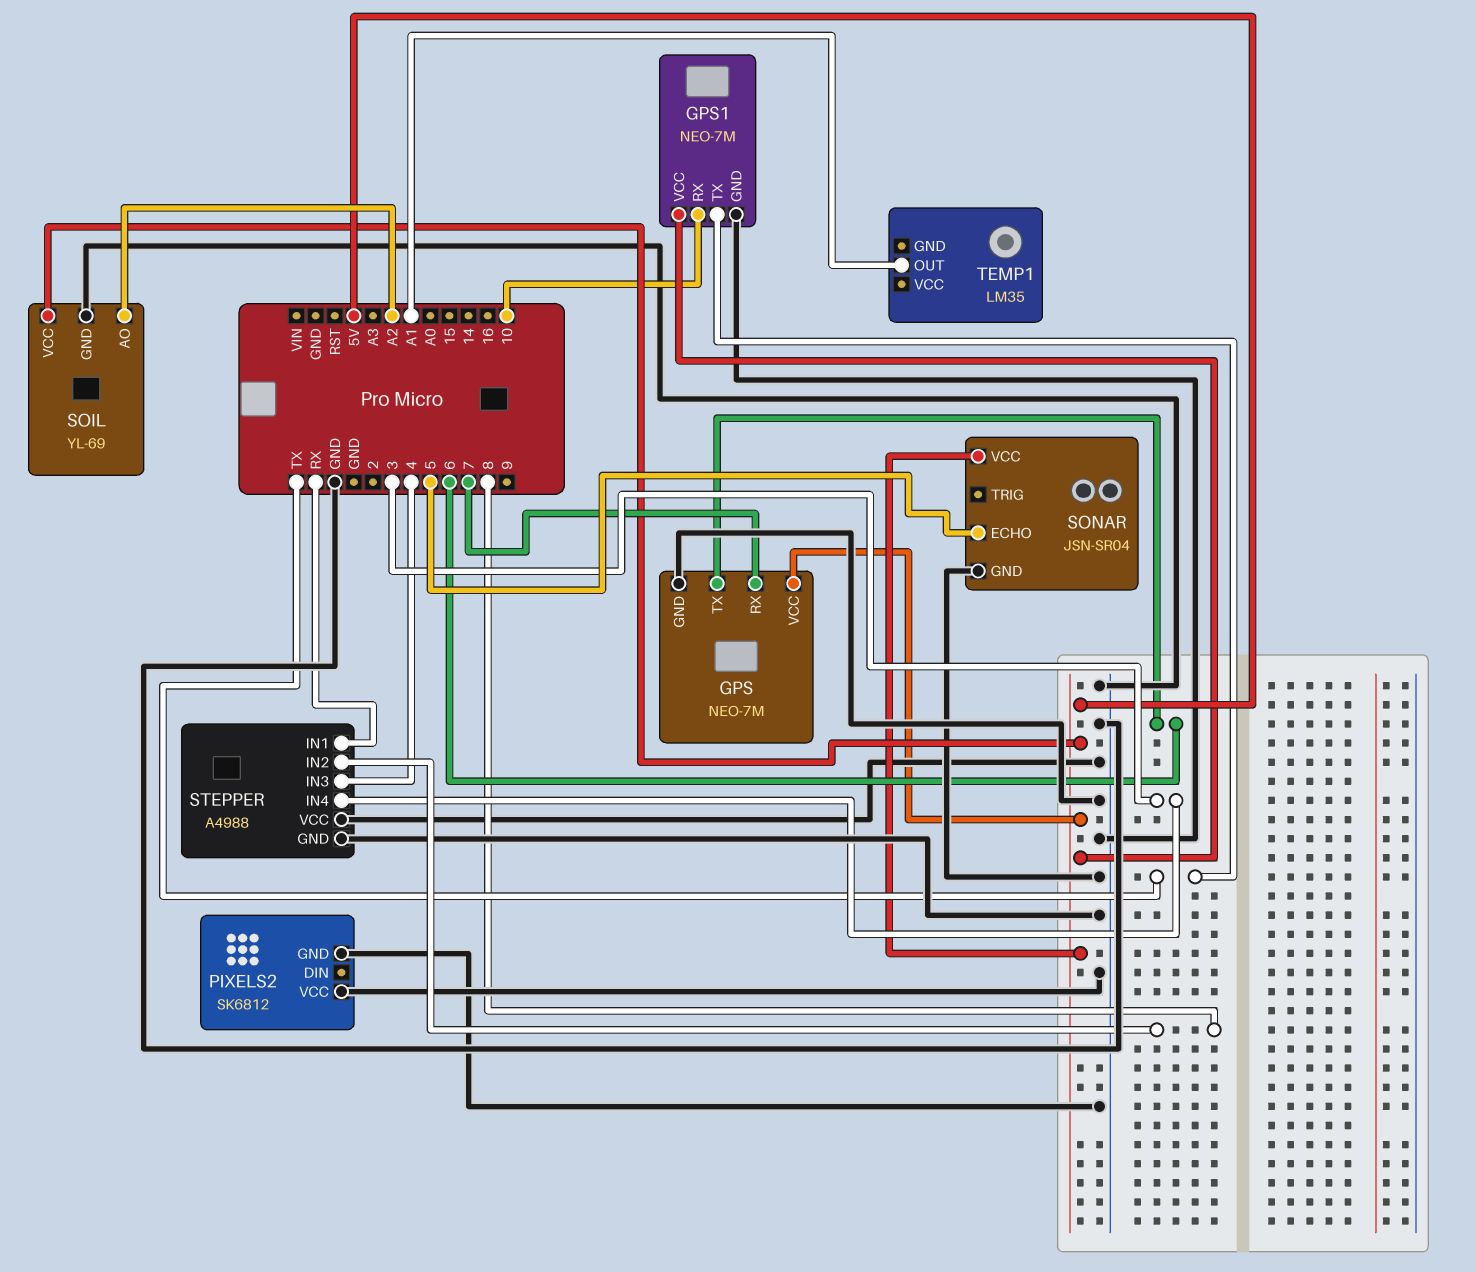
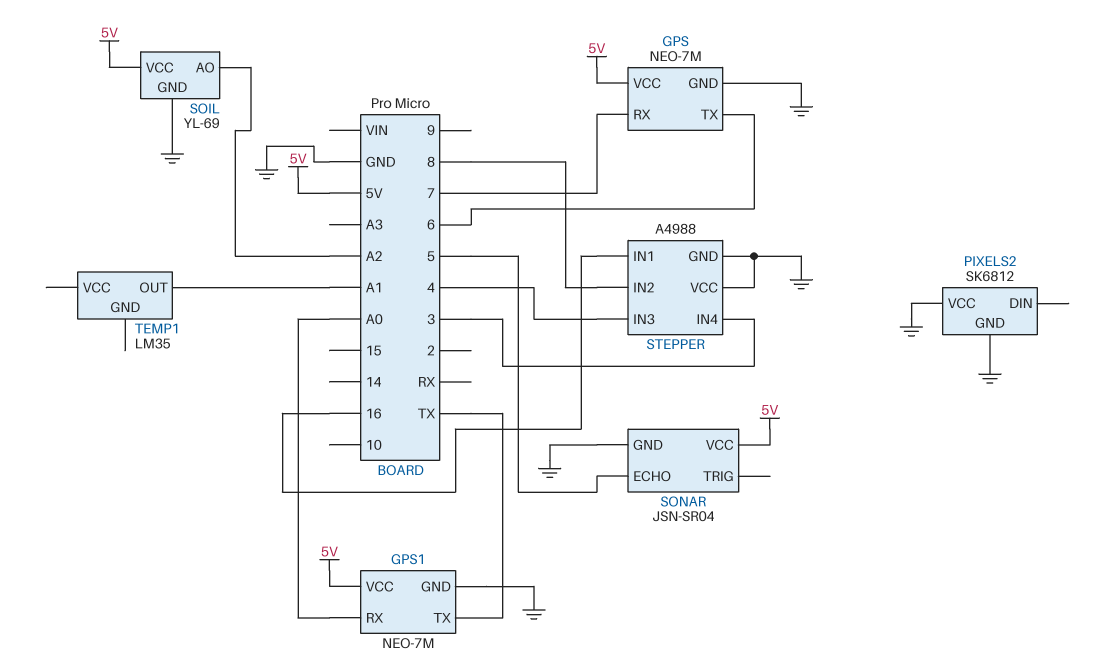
GPS1 pin RX: 10 -> A0
STEPPER pin IN1: RX -> 16

